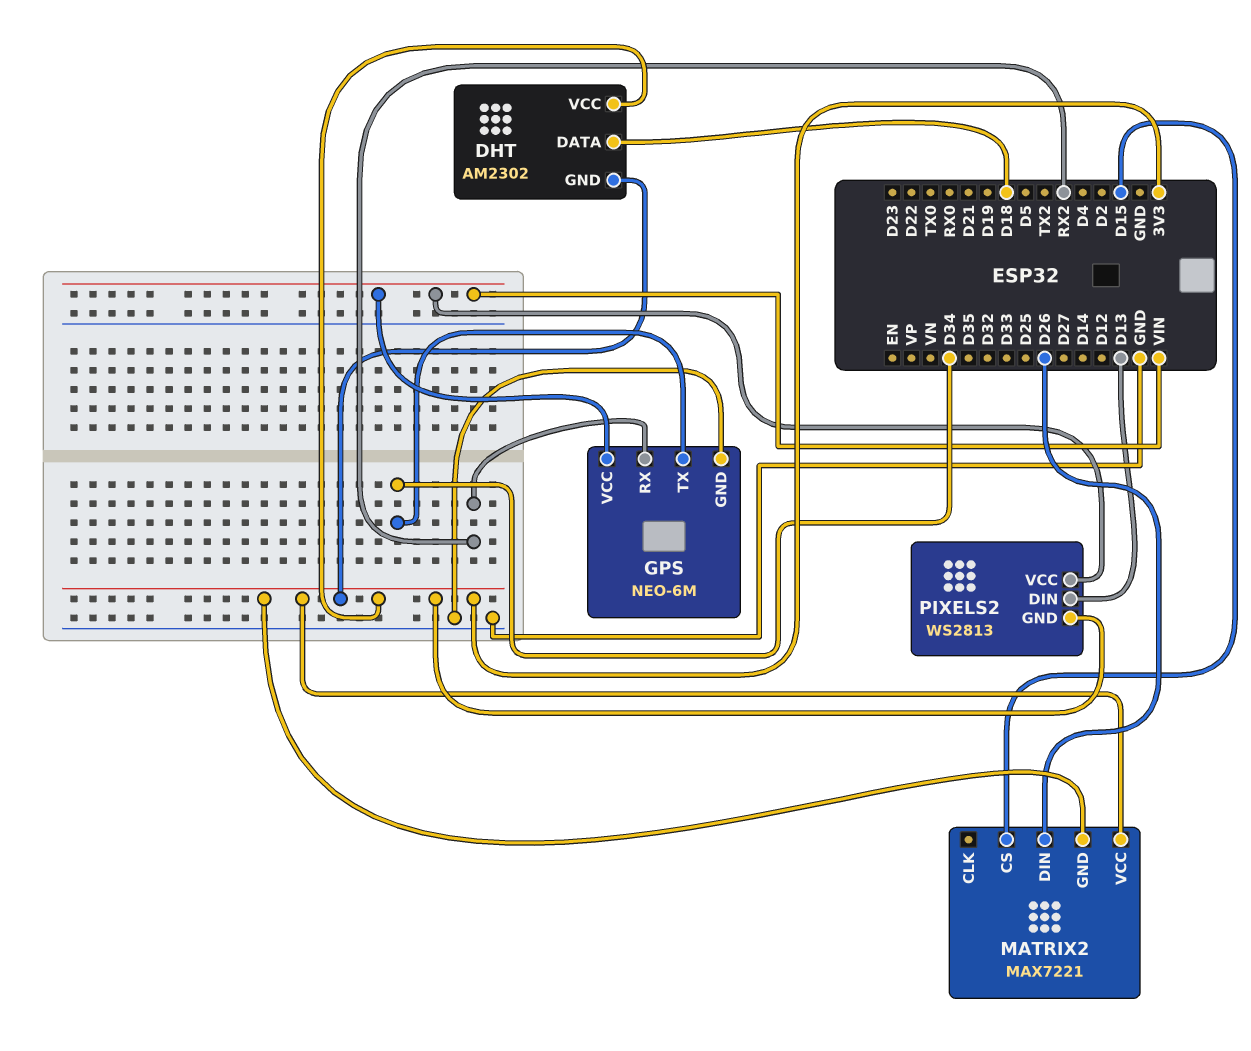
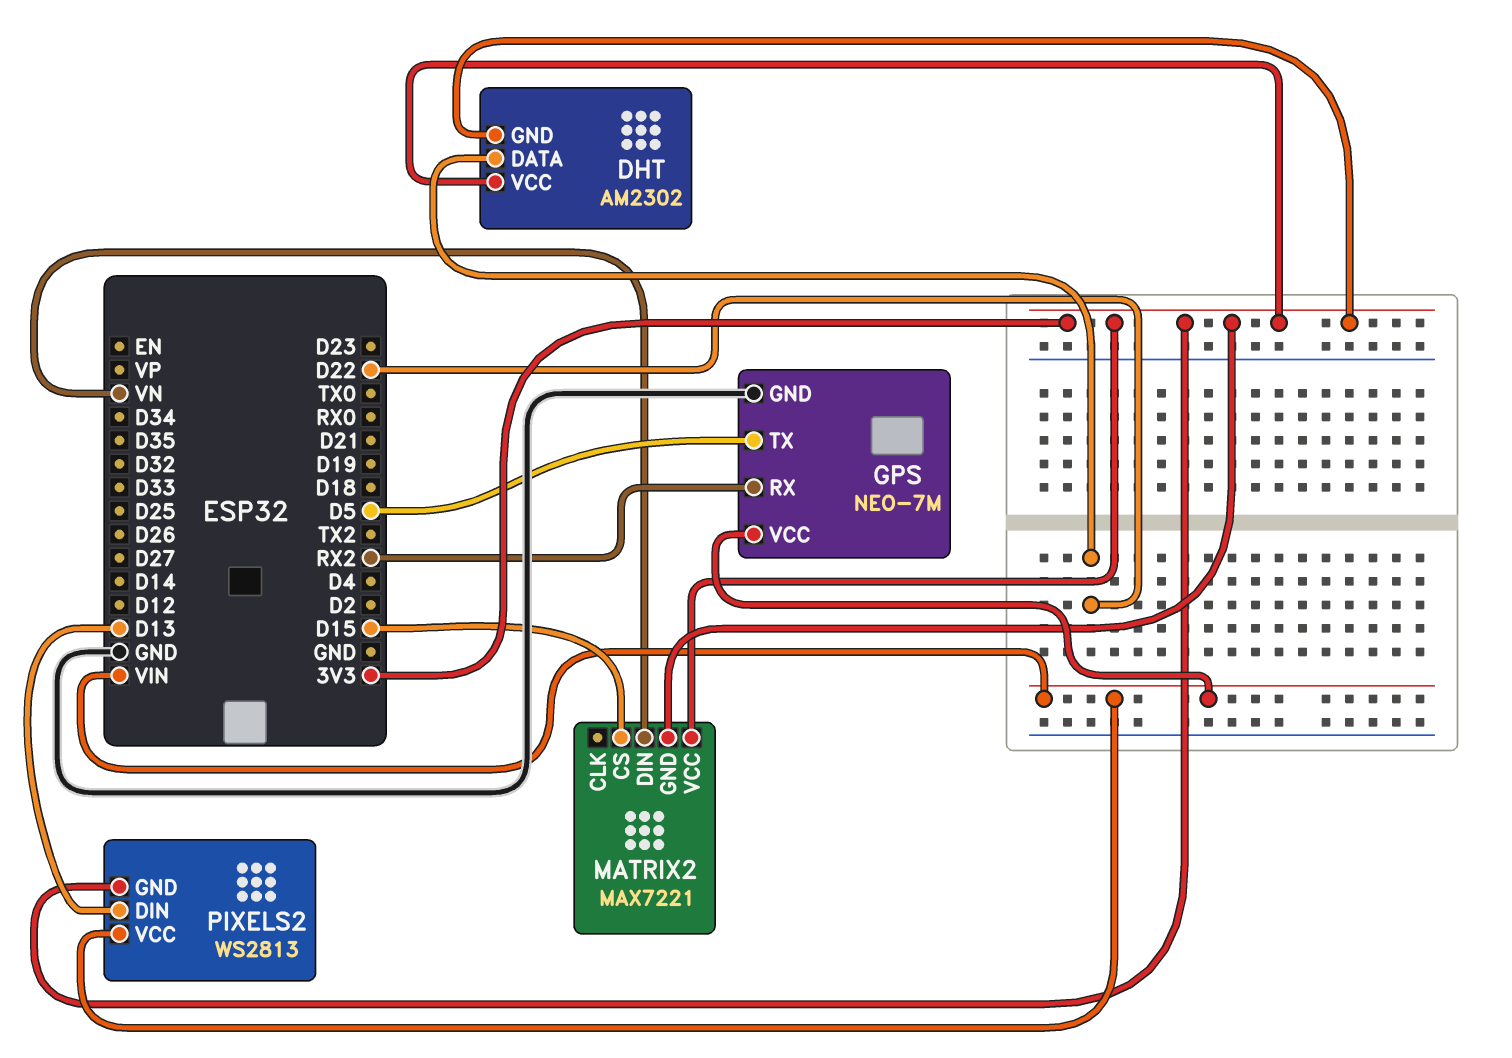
DHT pin DATA: D18 -> D22
GPS: NEO-6M -> NEO-7M
GPS pin TX: D34 -> D5
MATRIX2 pin DIN: D26 -> VN

